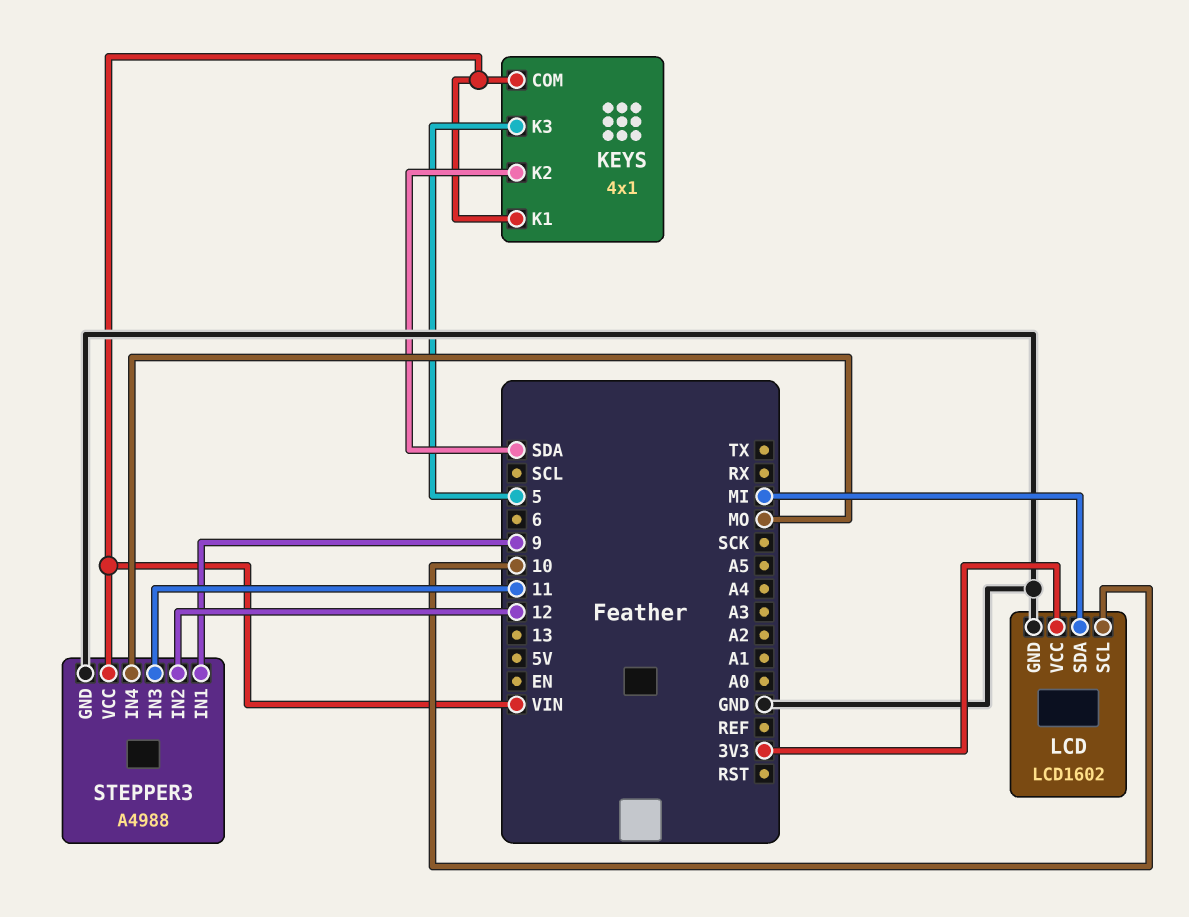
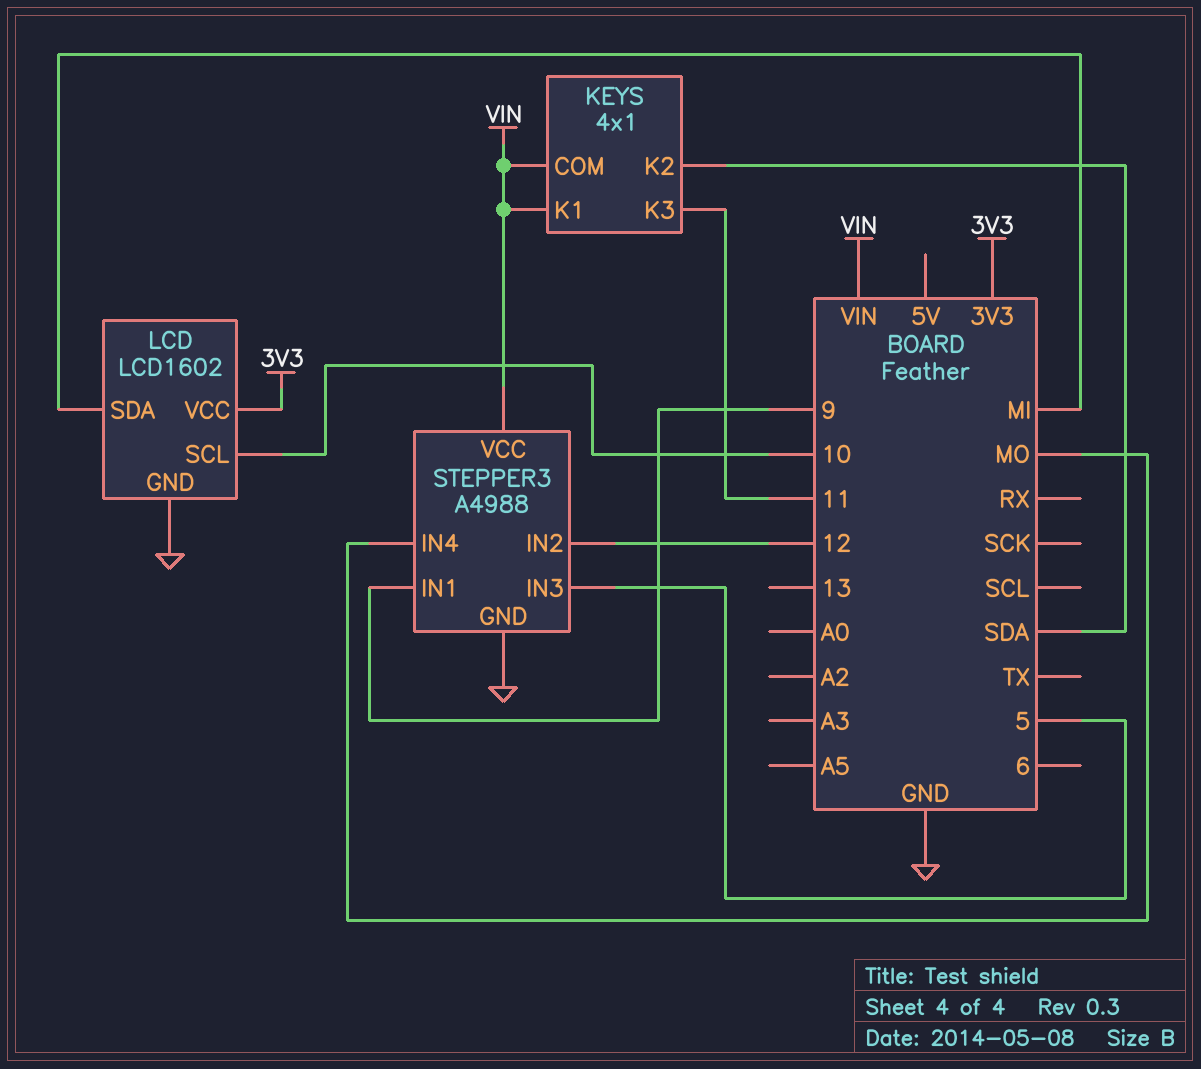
KEYS pin K3: 5 -> 11
STEPPER3 pin IN3: 11 -> 5

